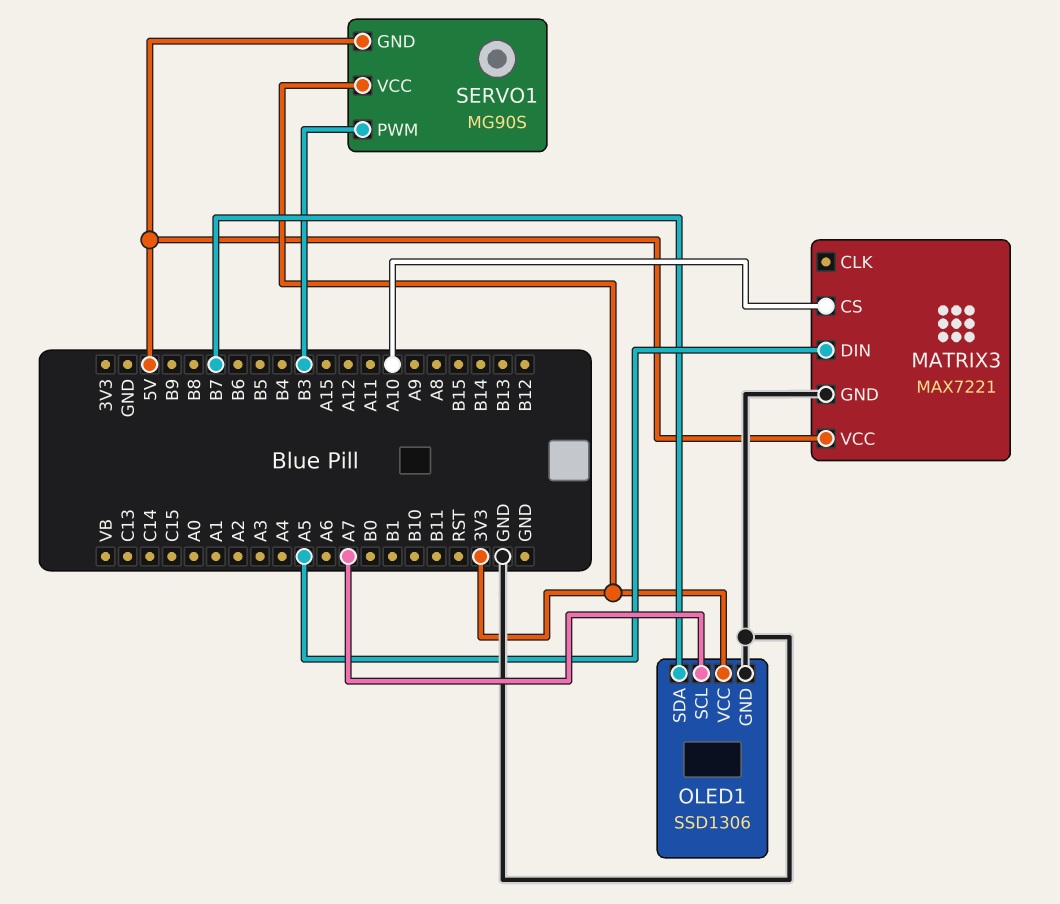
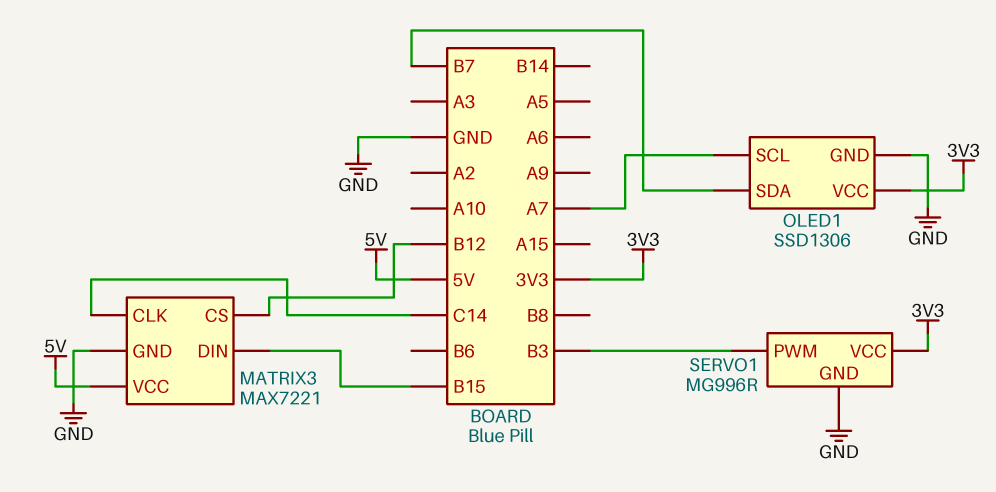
MATRIX3 pin CLK: none -> C14
MATRIX3 pin CS: A10 -> B12
MATRIX3 pin DIN: A5 -> B15
SERVO1: MG90S -> MG996R
SERVO1 pin GND: 5V -> GND

